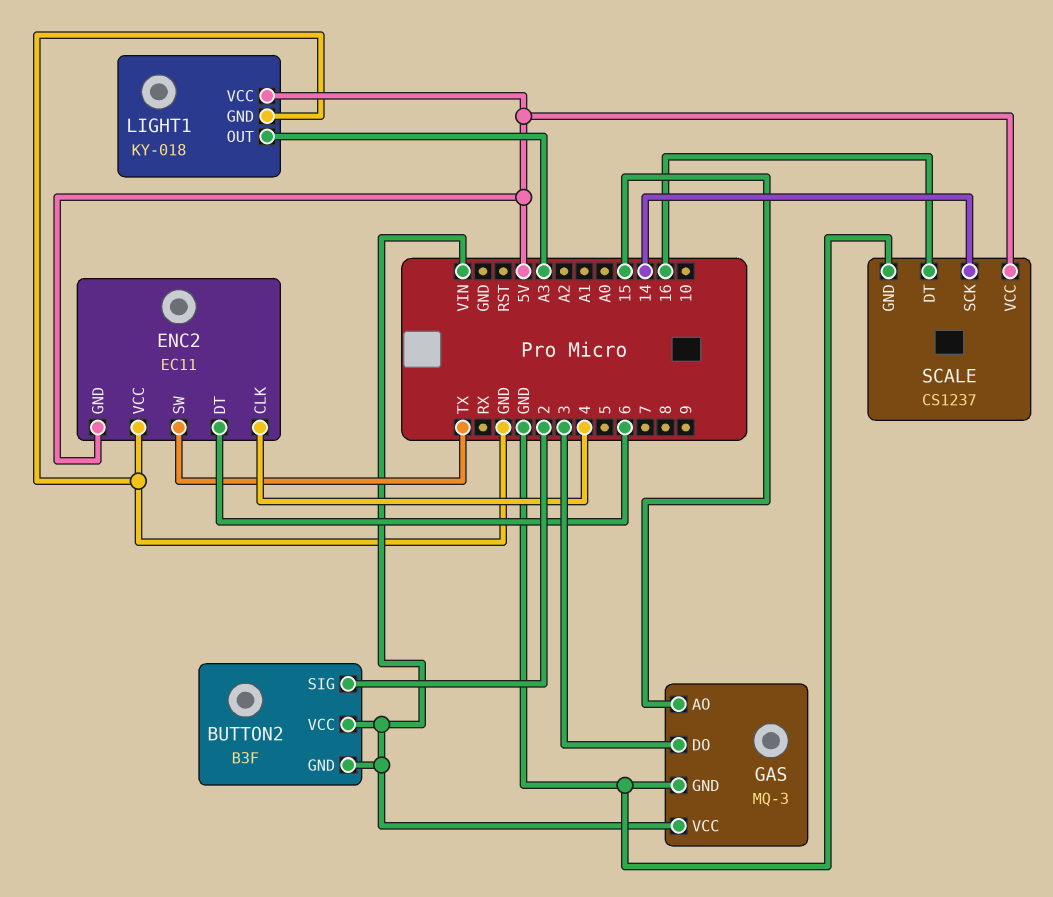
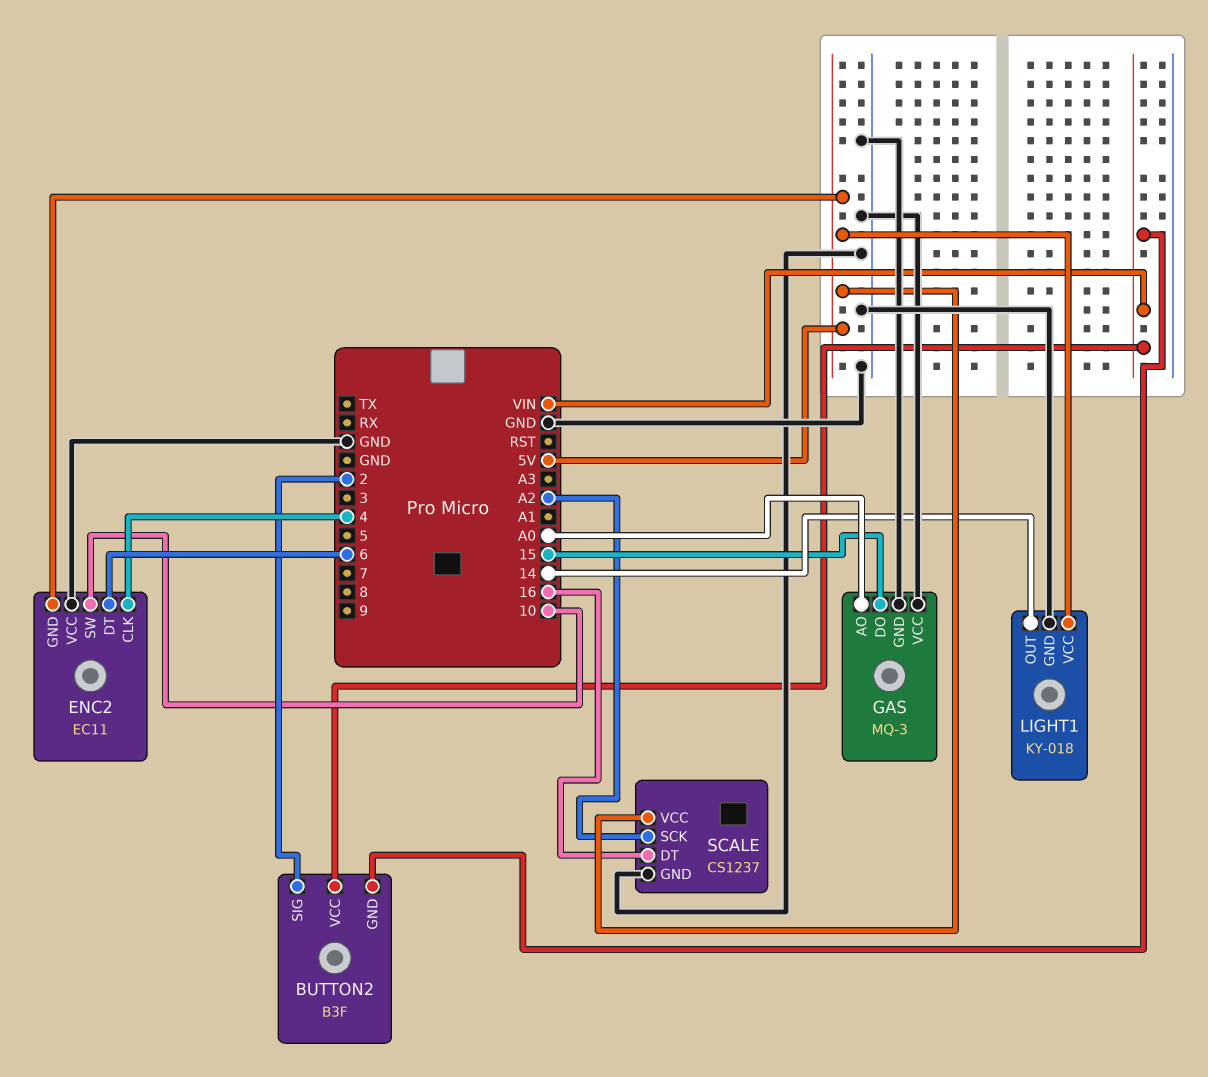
ENC2 pin SW: TX -> 10
GAS pin AO: 15 -> A0
GAS pin DO: 3 -> 15
GAS pin VCC: VIN -> GND
LIGHT1 pin OUT: A3 -> 14
SCALE pin SCK: 14 -> A2

